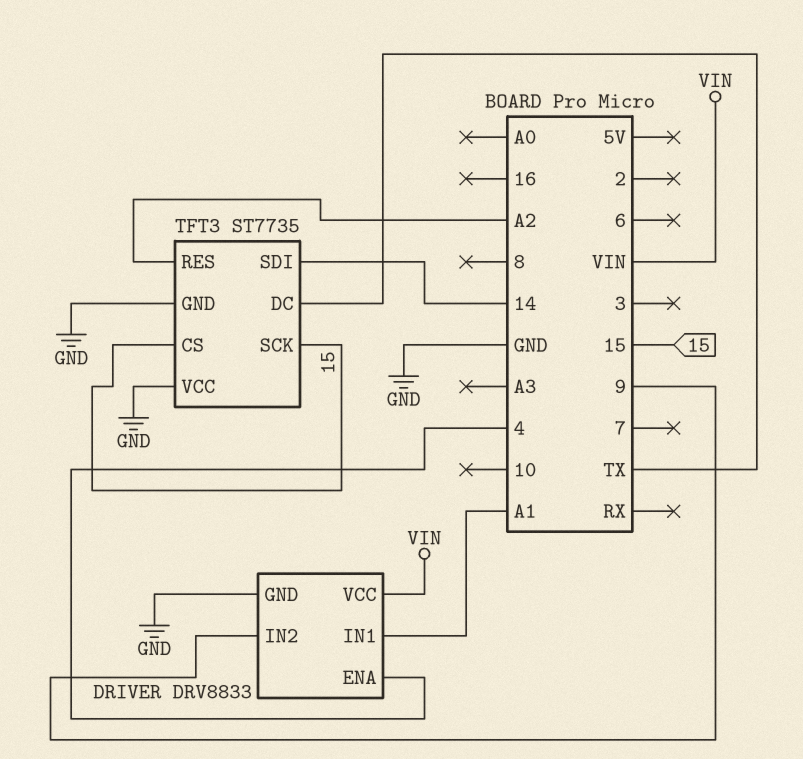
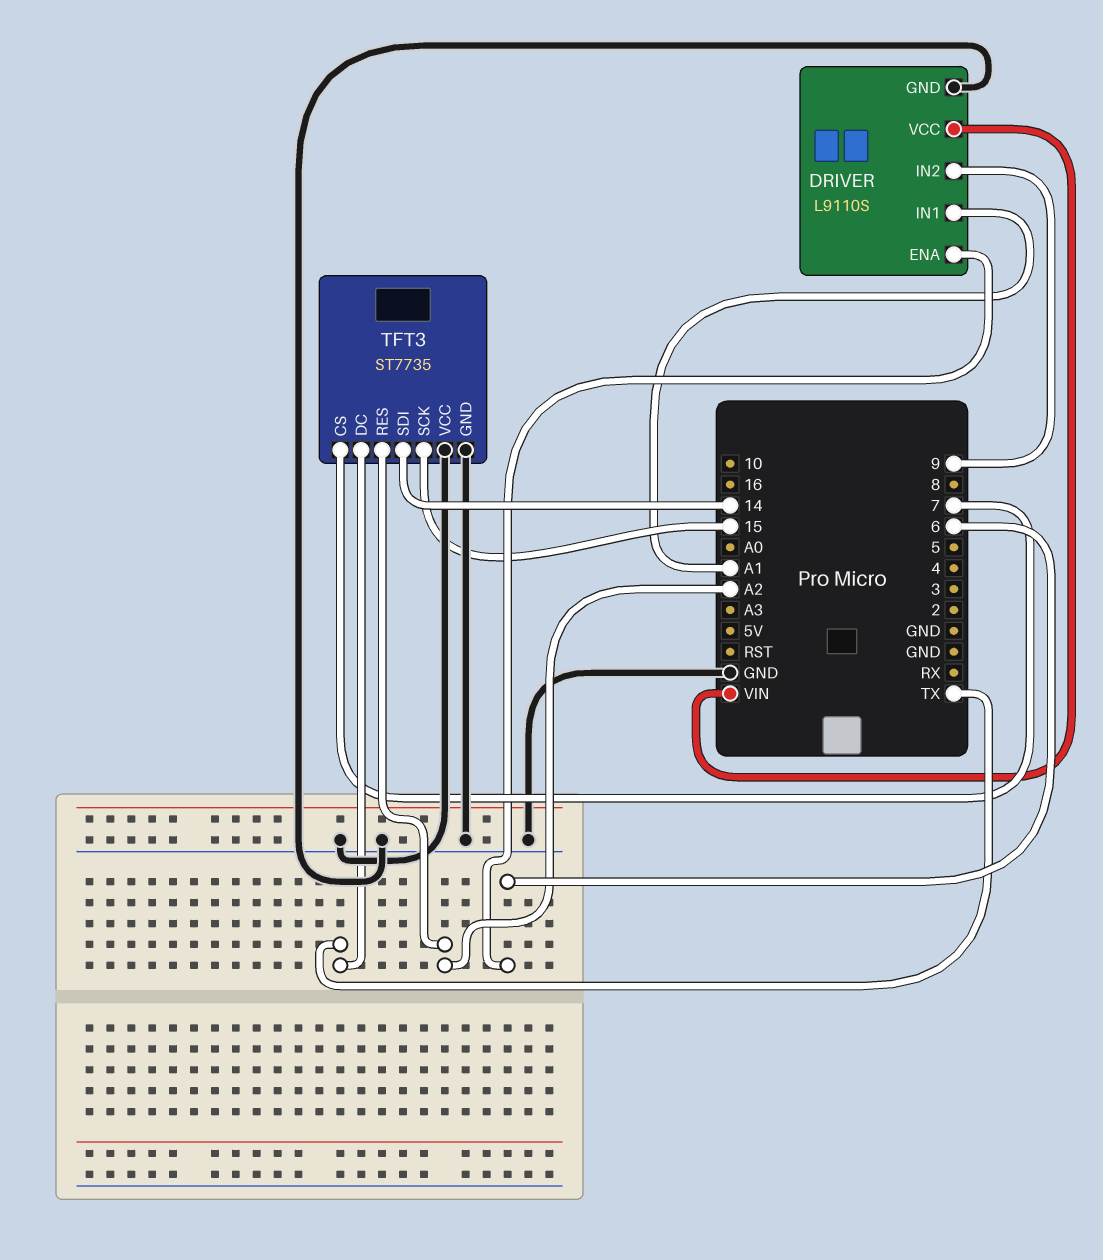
DRIVER: DRV8833 -> L9110S
DRIVER pin ENA: 4 -> 6
TFT3 pin CS: 15 -> 7

